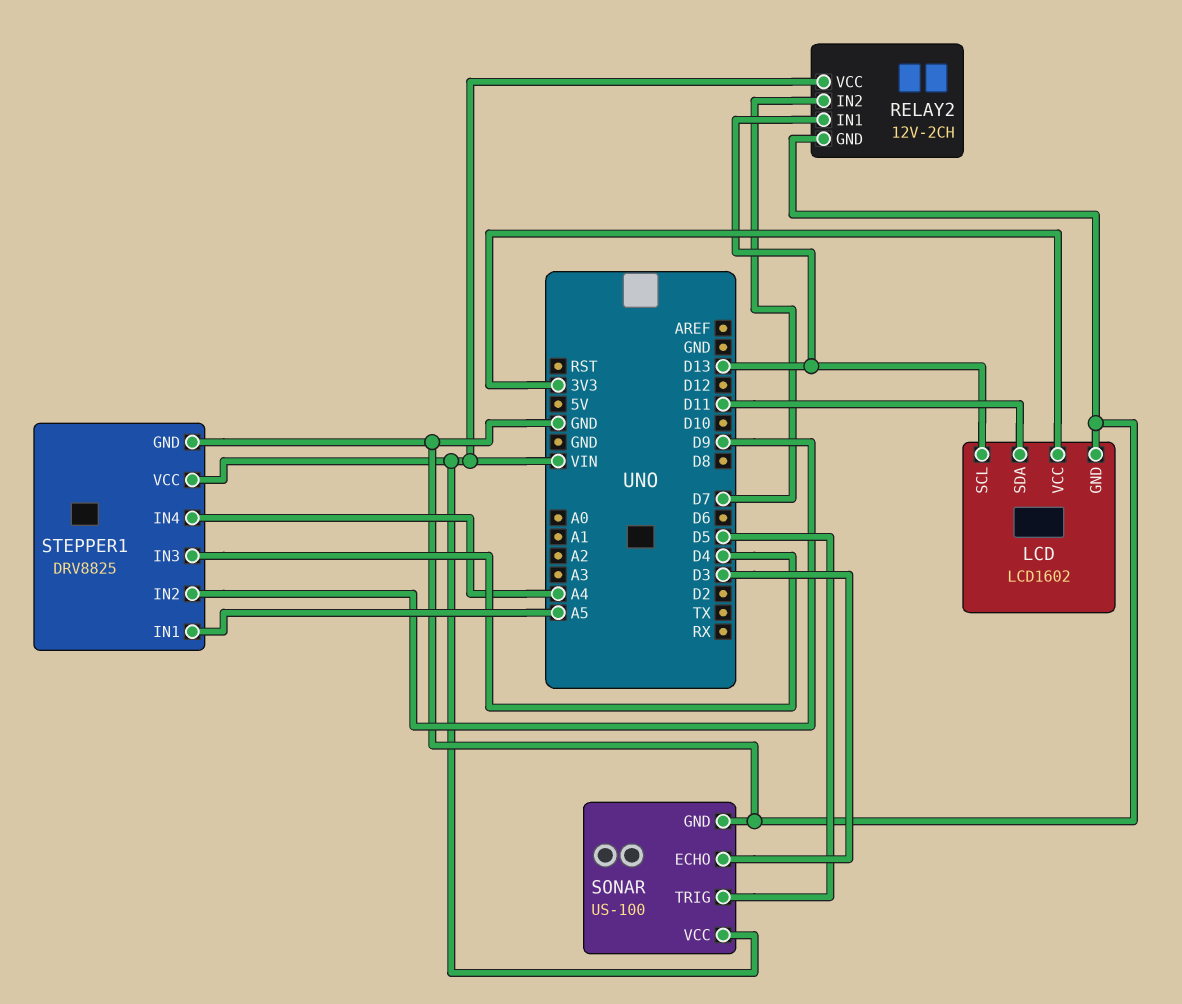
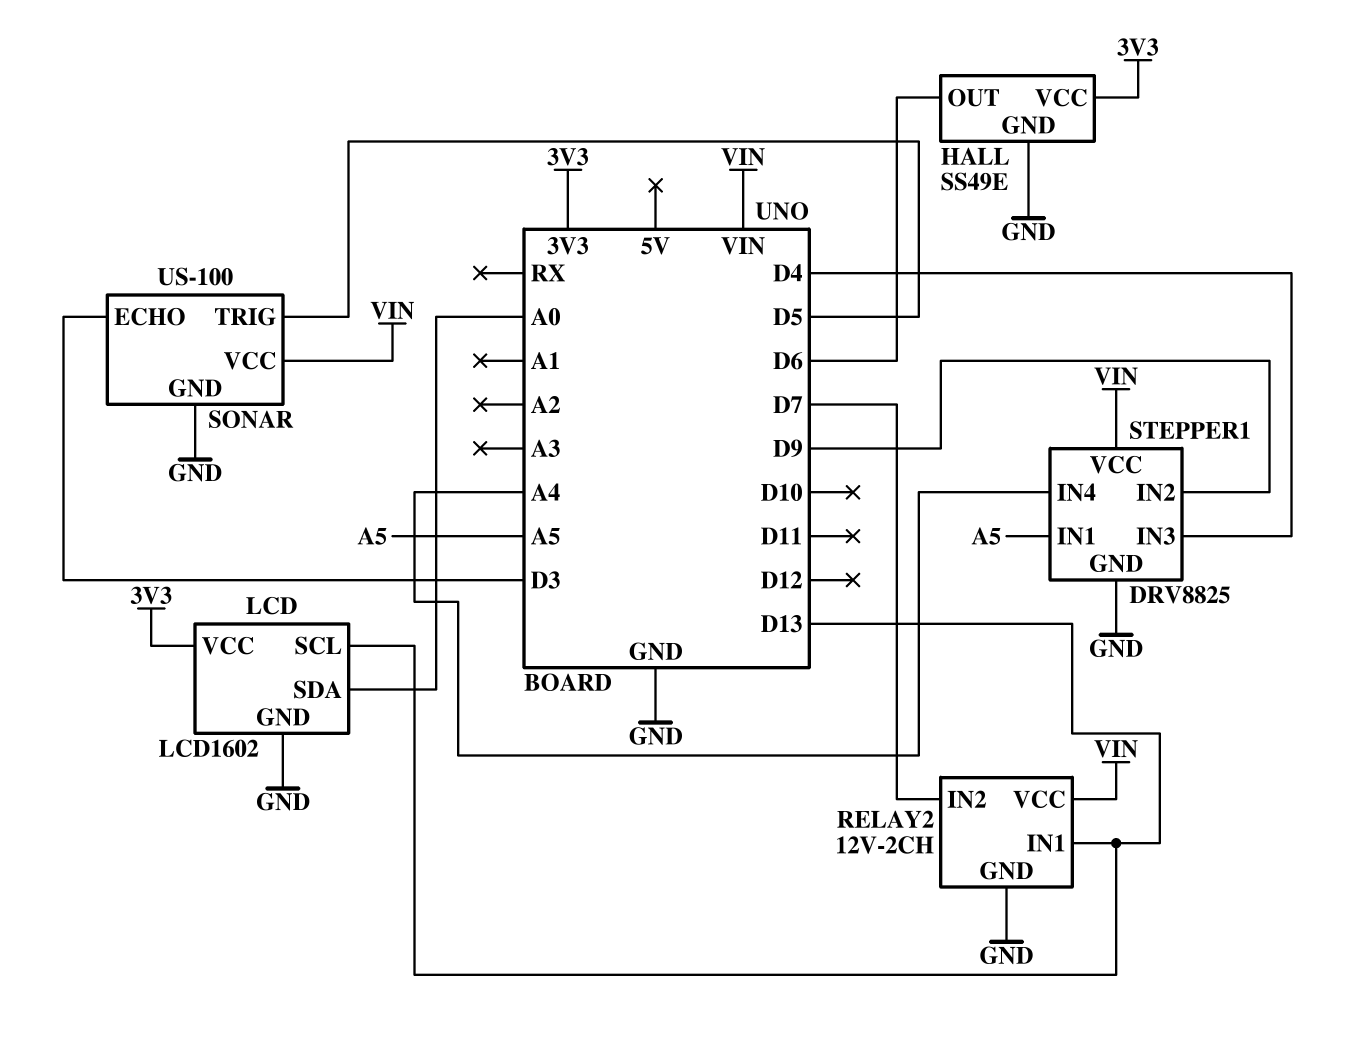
HALL: none -> SS49E
HALL pin GND: none -> GND
HALL pin OUT: none -> D6
HALL pin VCC: none -> 3V3
LCD pin SDA: D11 -> A0

